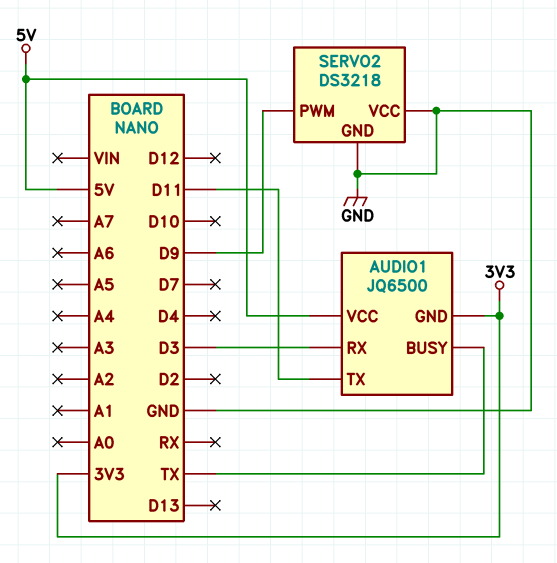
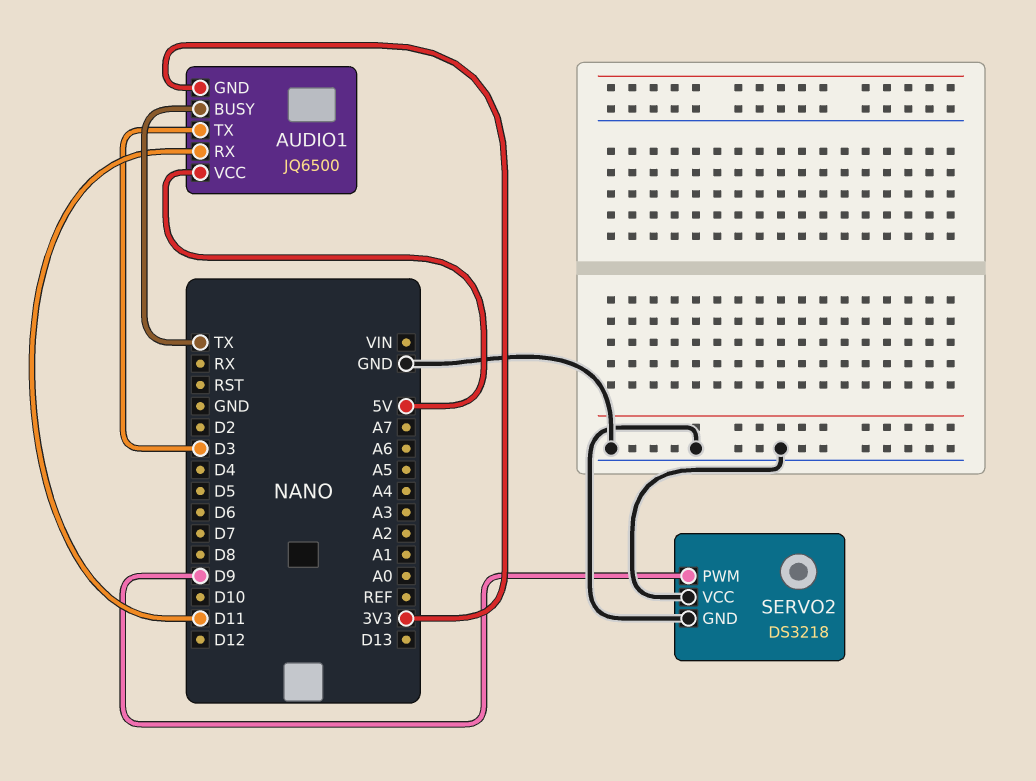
AUDIO1 pin RX: D3 -> D11
AUDIO1 pin TX: D11 -> D3

